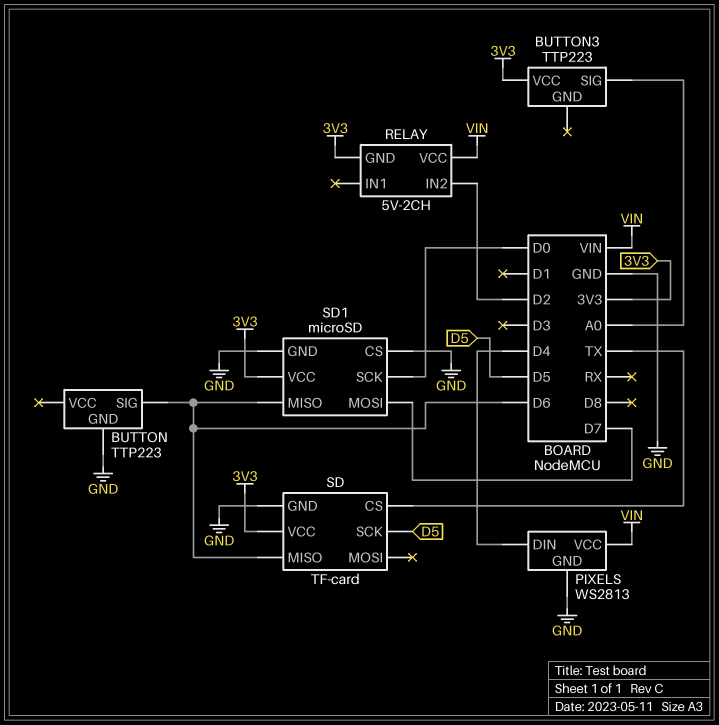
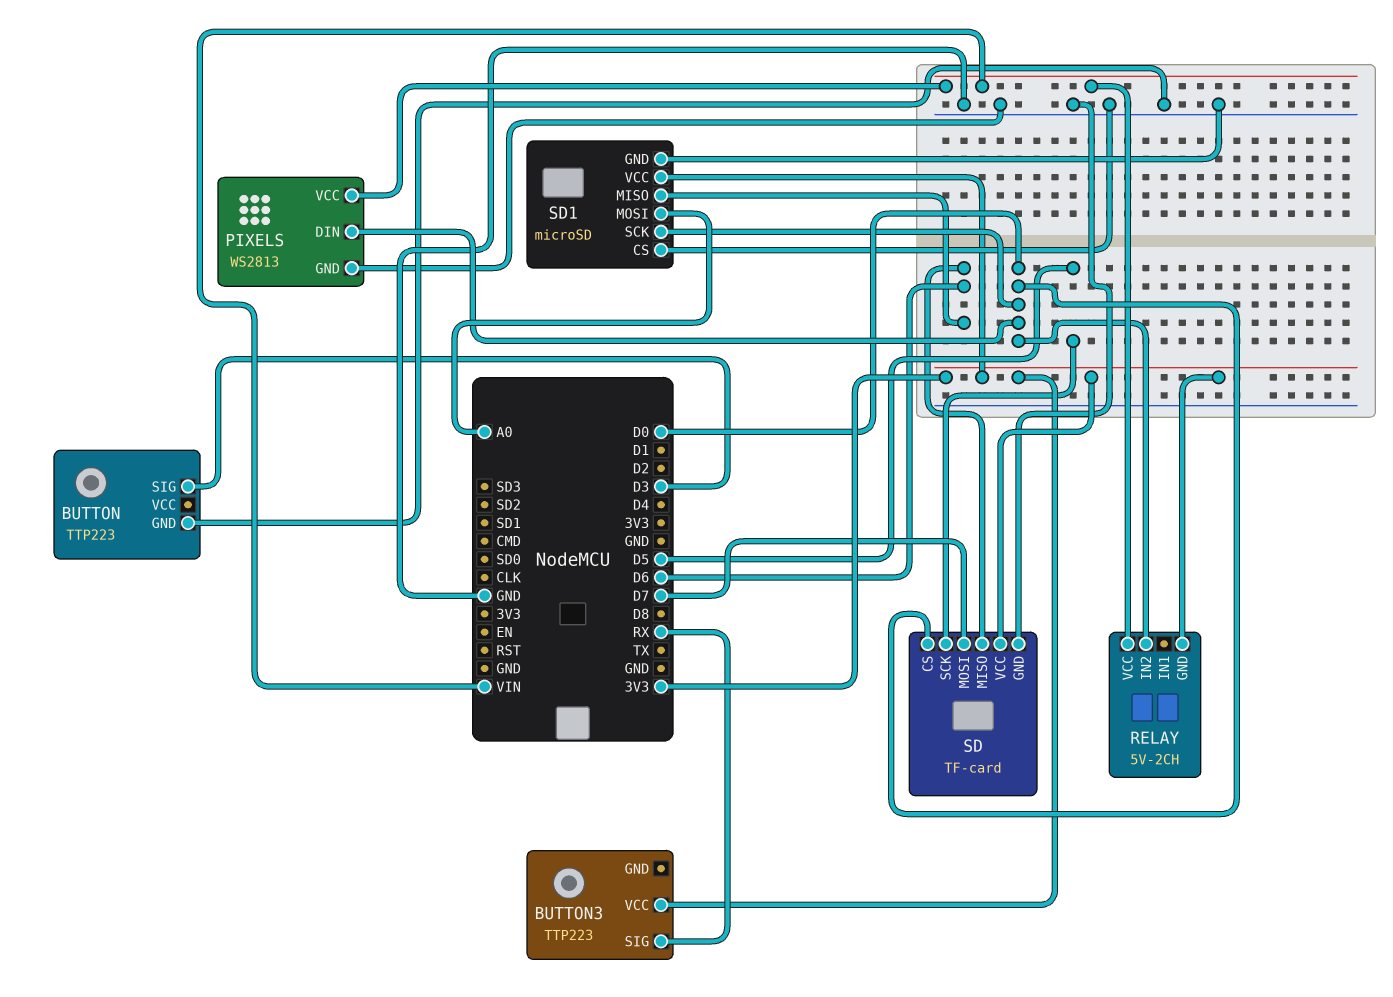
BUTTON pin SIG: D6 -> D3
BUTTON3 pin SIG: A0 -> RX
PIXELS pin DIN: D4 -> D0
RELAY pin IN2: D2 -> D0
SD pin CS: TX -> D0
SD pin MOSI: none -> D7
SD1 pin MOSI: D7 -> A0

